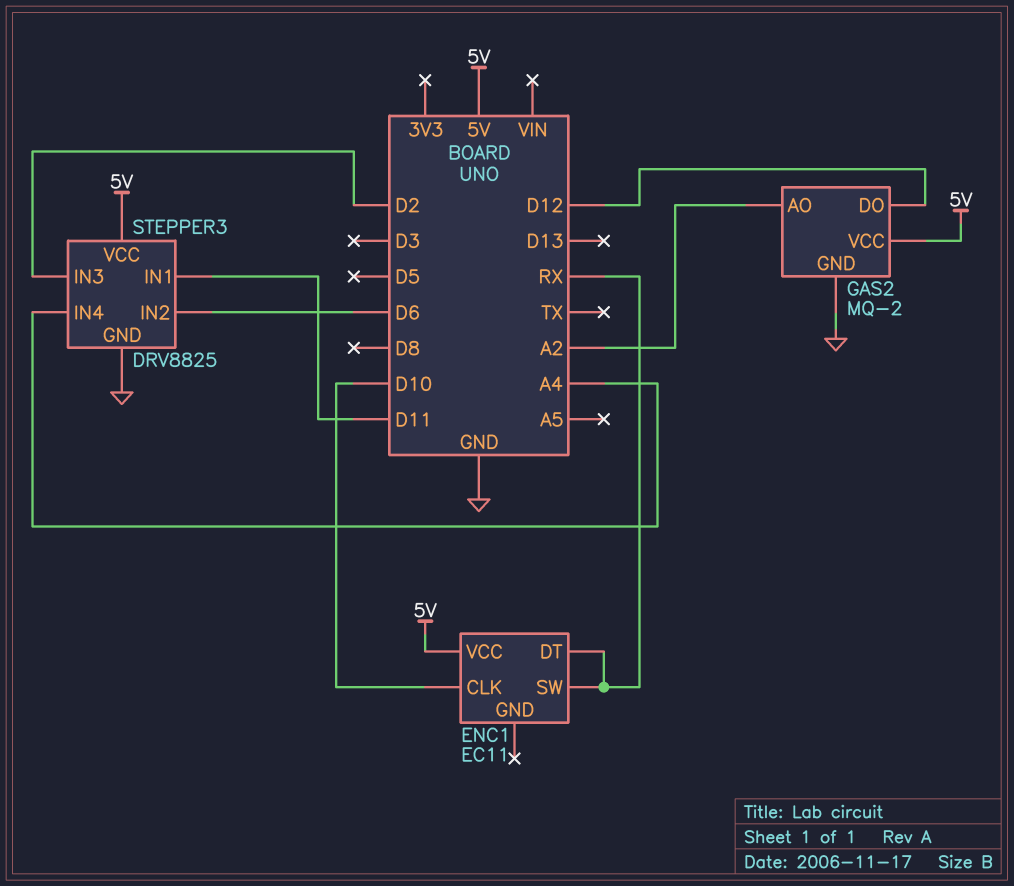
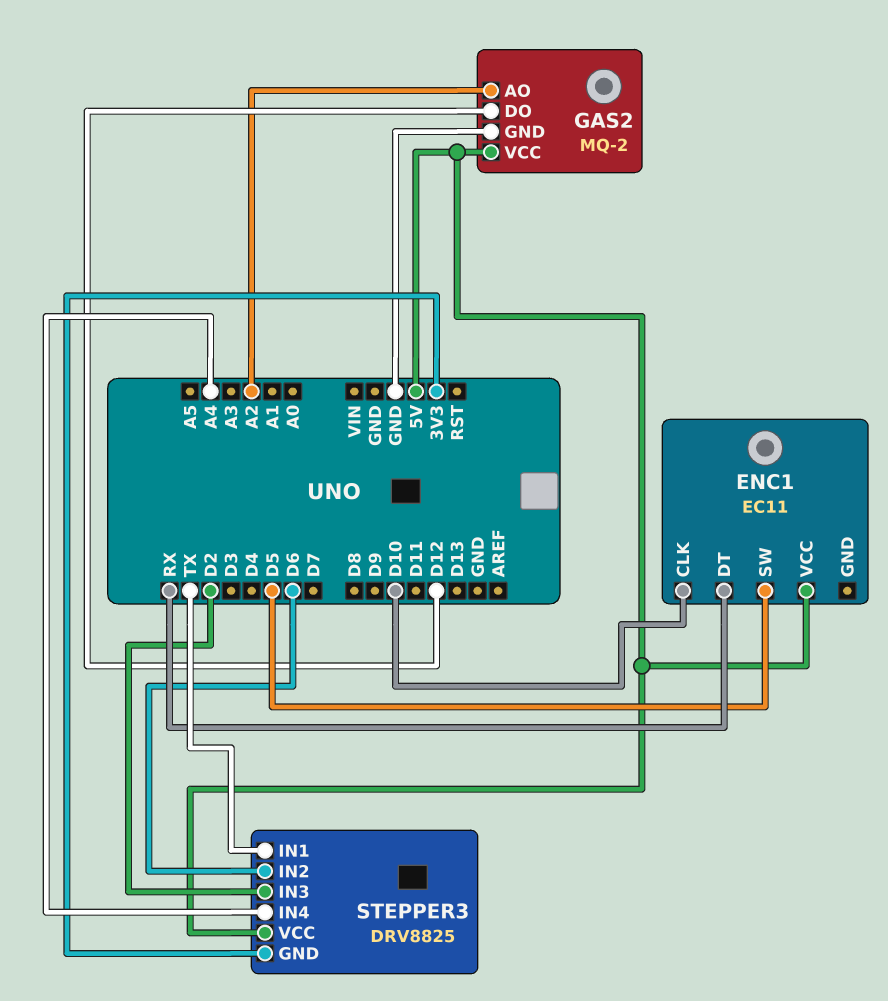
ENC1 pin SW: RX -> D5
STEPPER3 pin GND: GND -> 3V3
STEPPER3 pin IN1: D11 -> TX

